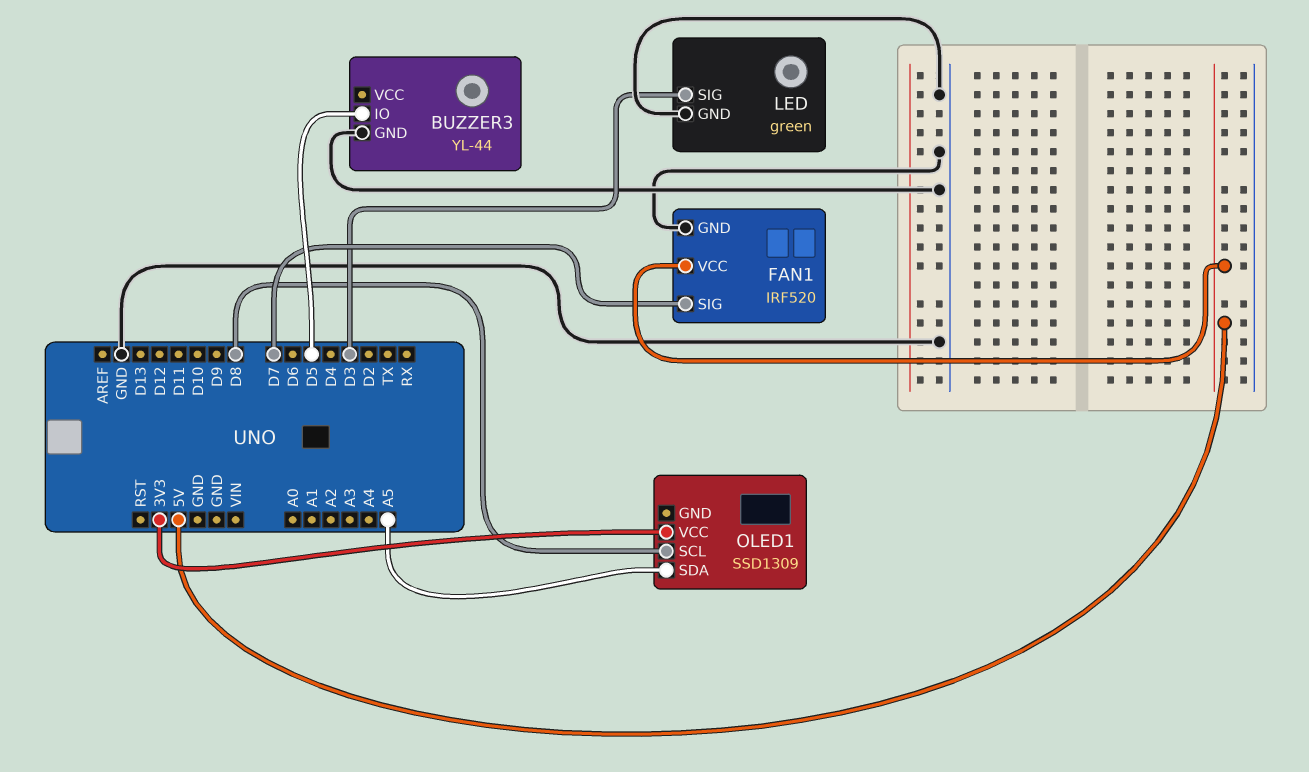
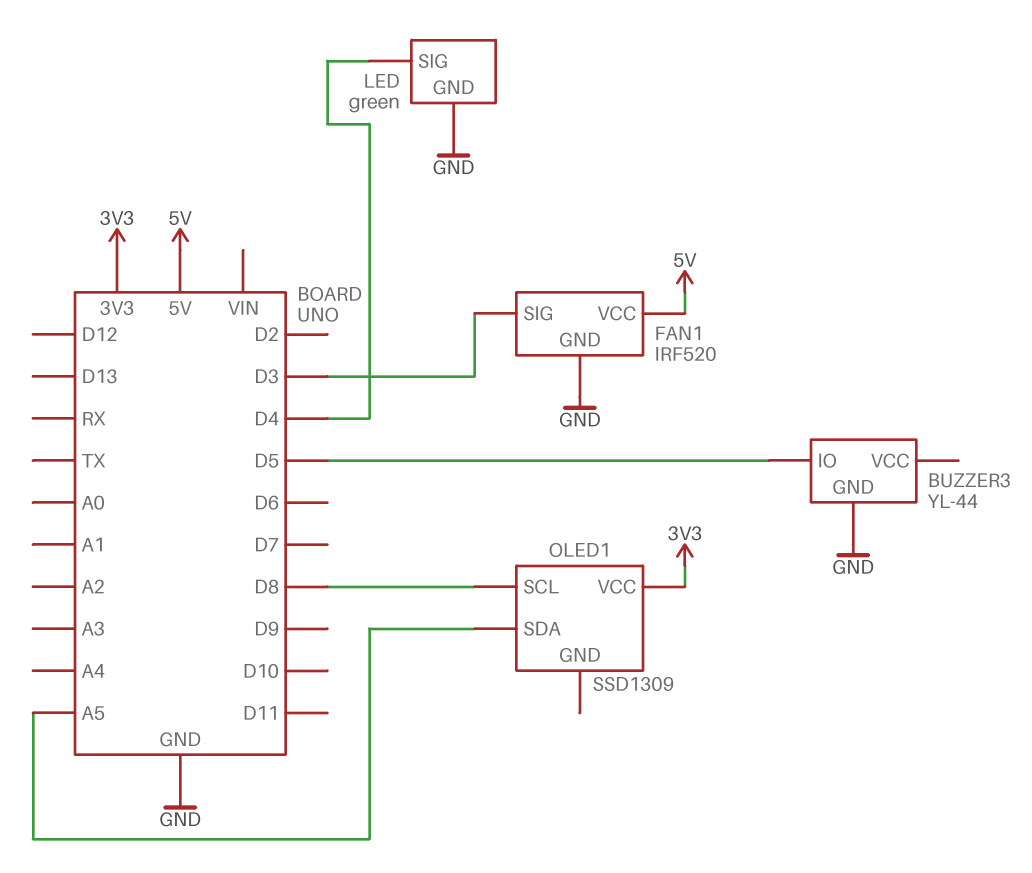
FAN1 pin SIG: D7 -> D3
LED pin SIG: D3 -> D4

